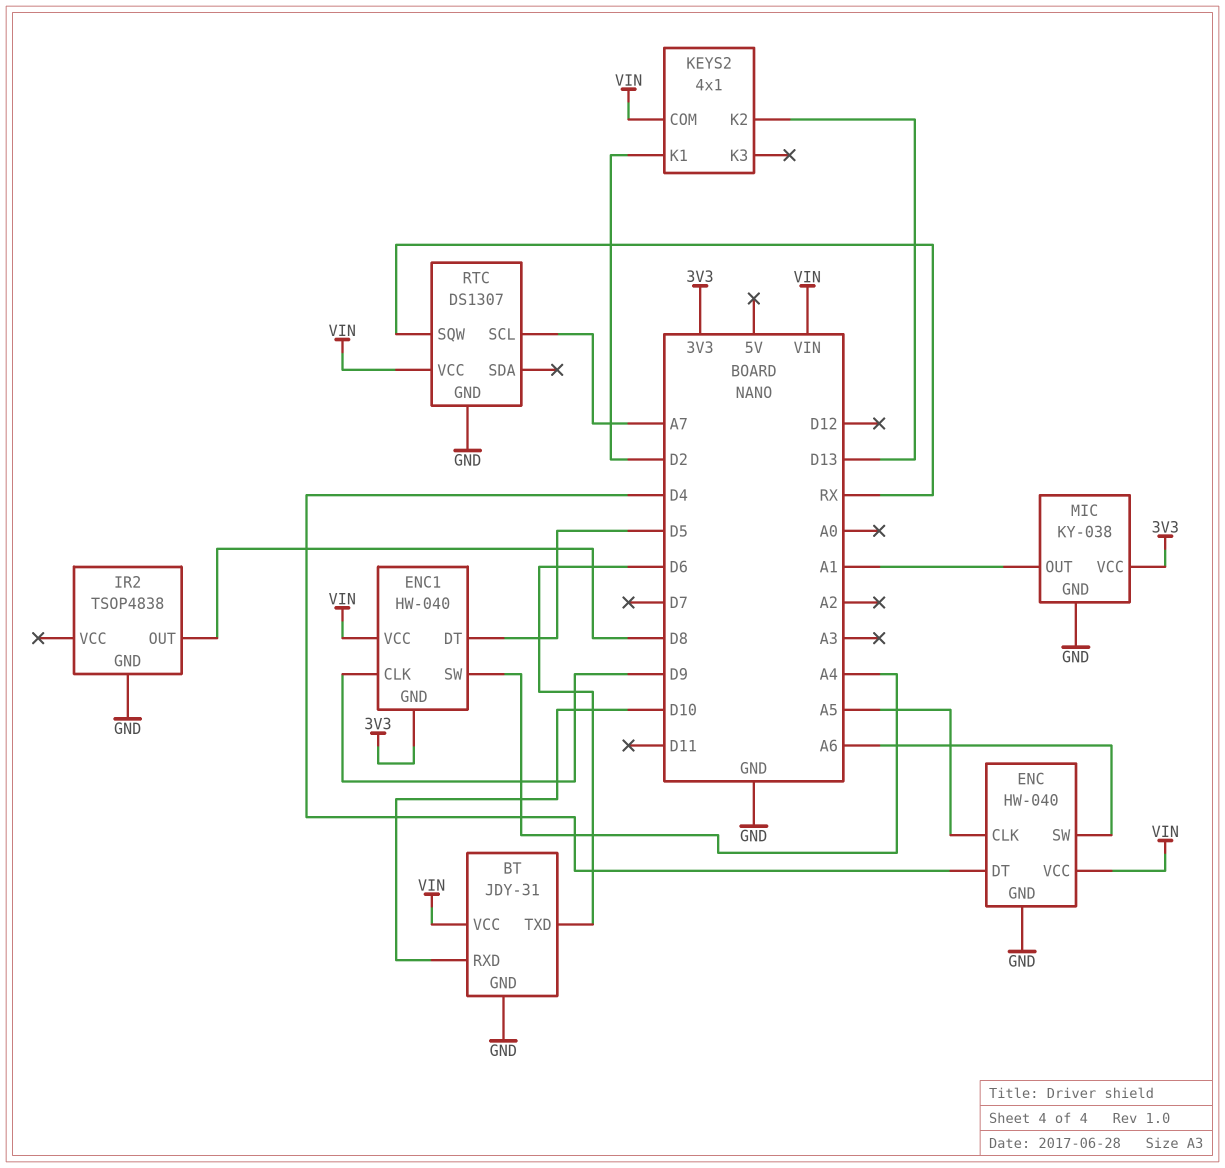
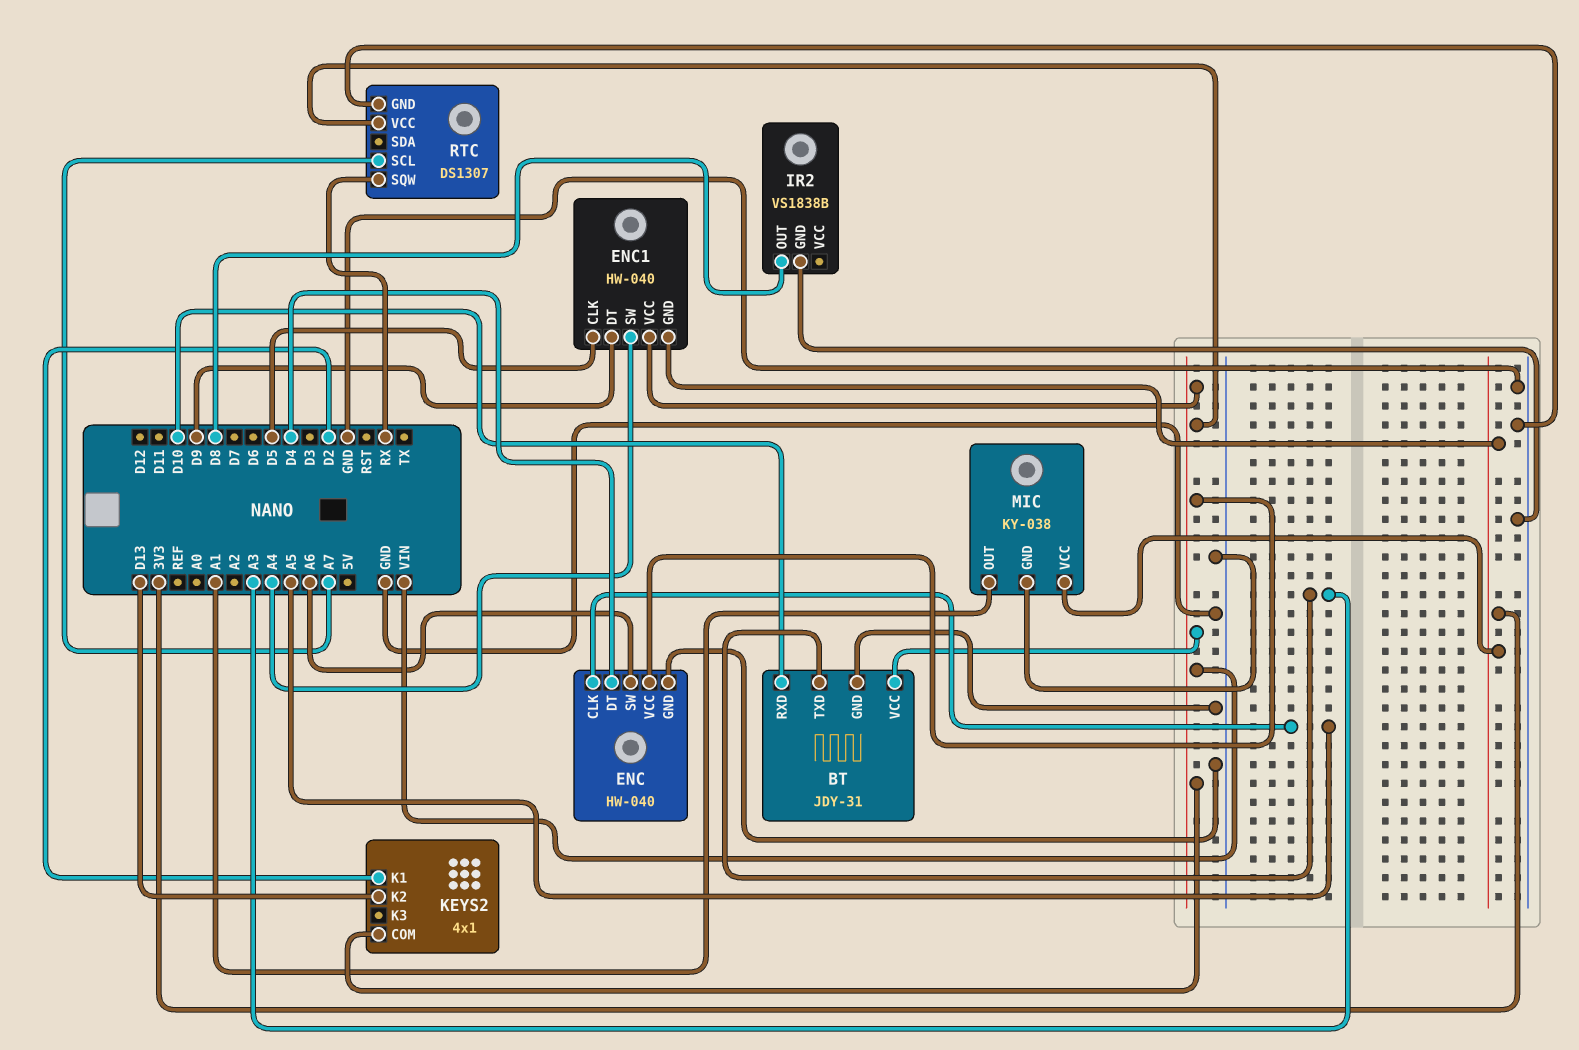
BT pin TXD: D6 -> A3
ENC1 pin CLK: D9 -> D5
ENC1 pin DT: D5 -> D9
IR2: TSOP4838 -> VS1838B

